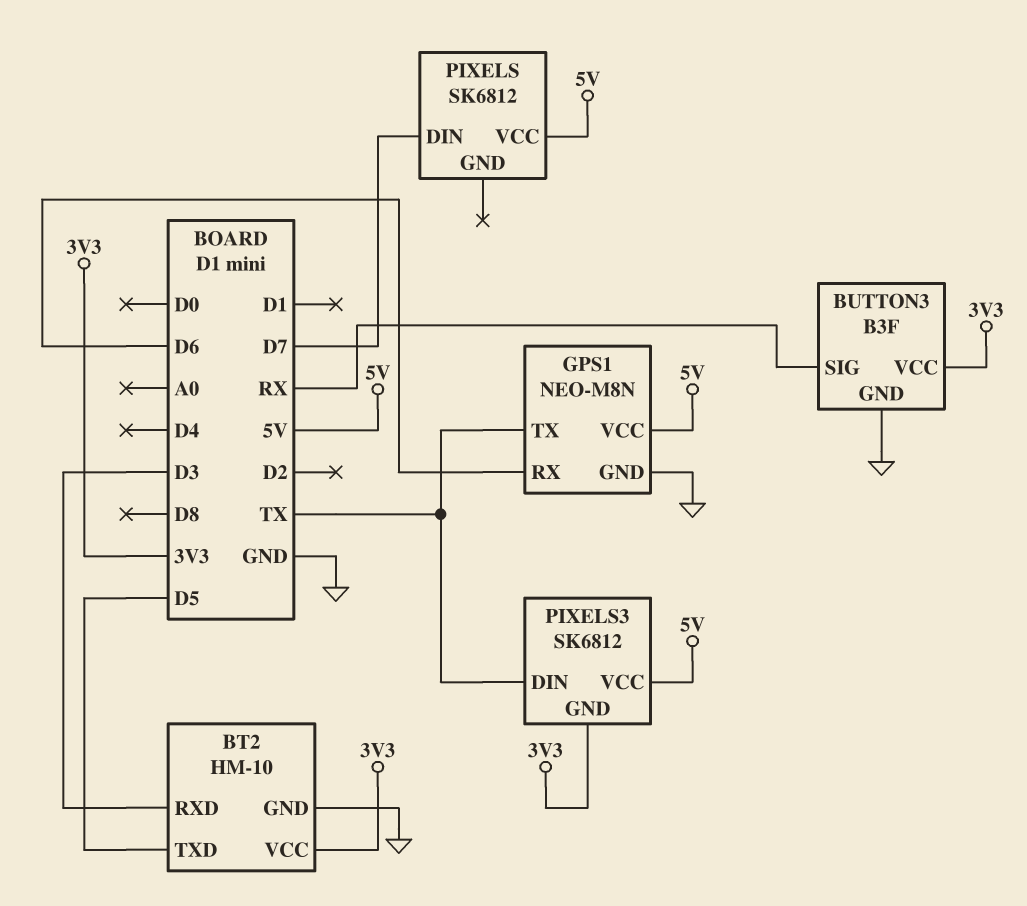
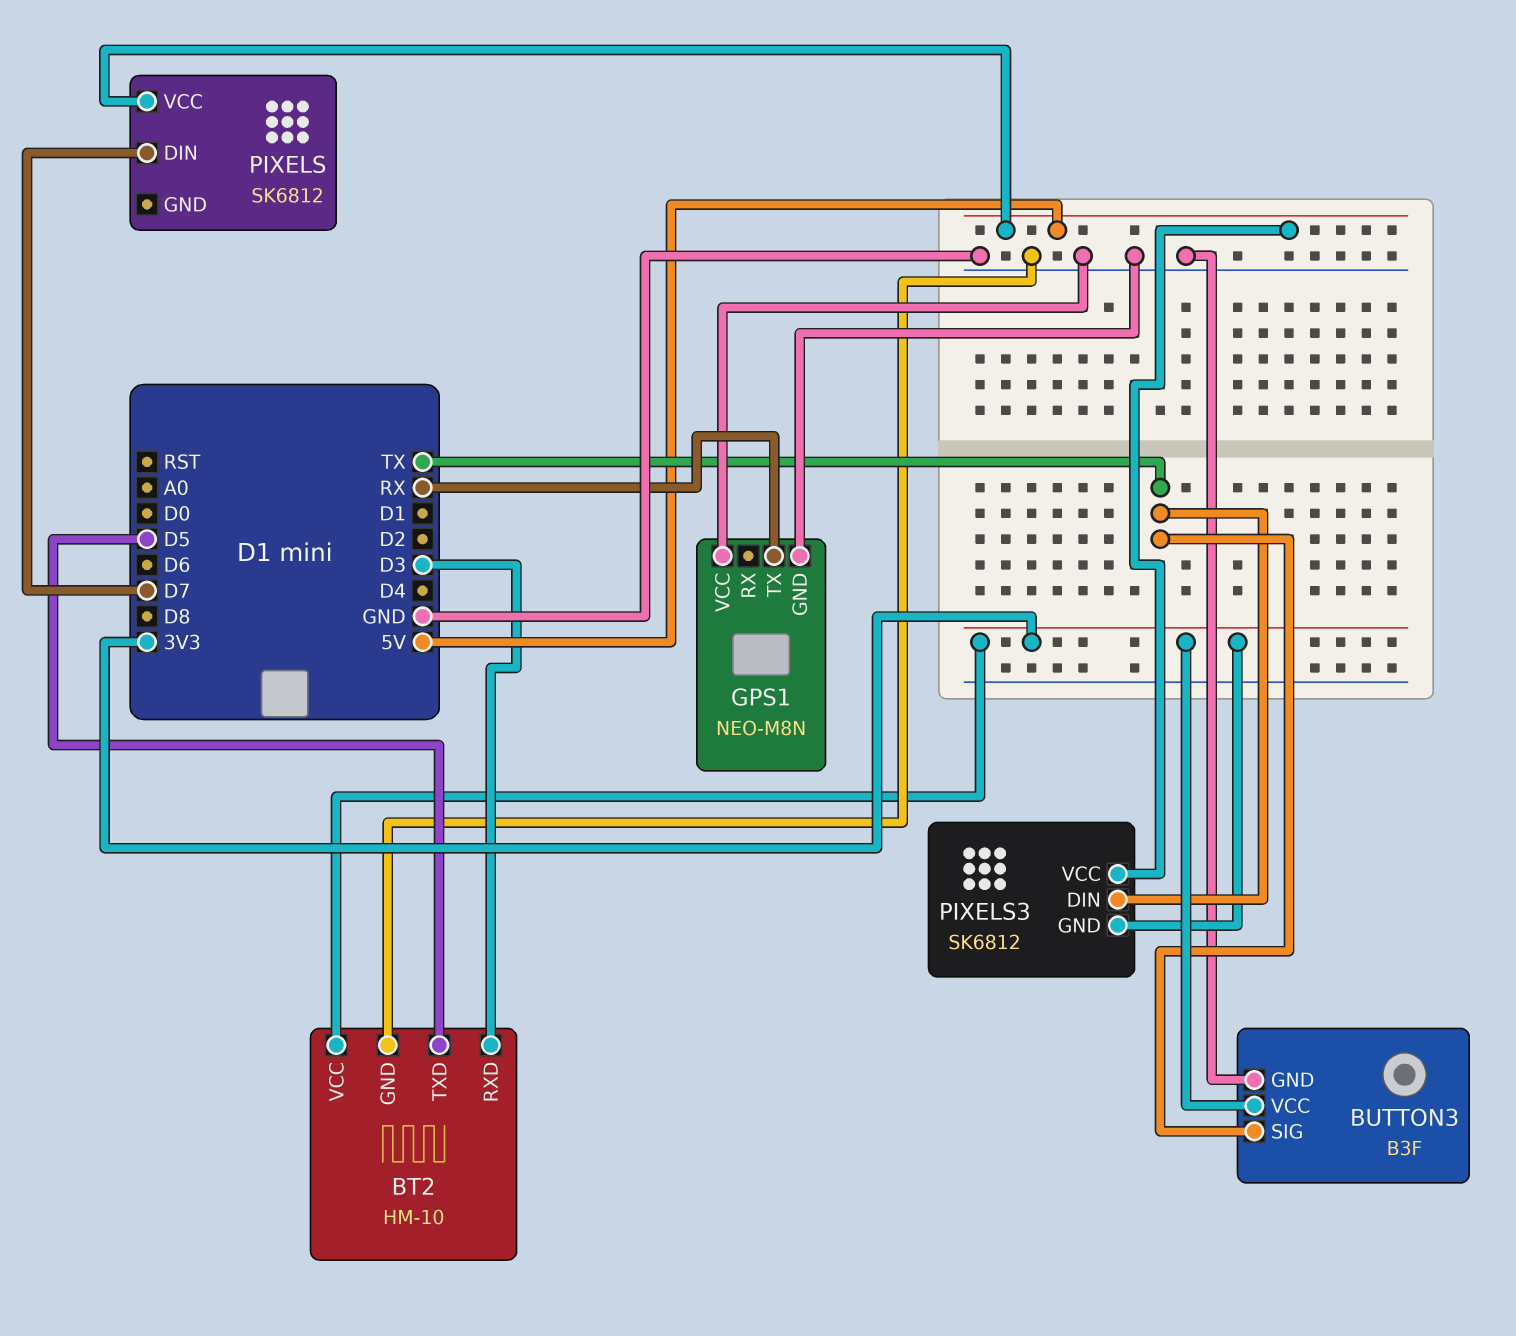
BUTTON3 pin SIG: RX -> TX
GPS1 pin RX: D6 -> none
GPS1 pin TX: TX -> RX
GPS1 pin VCC: 5V -> GND

